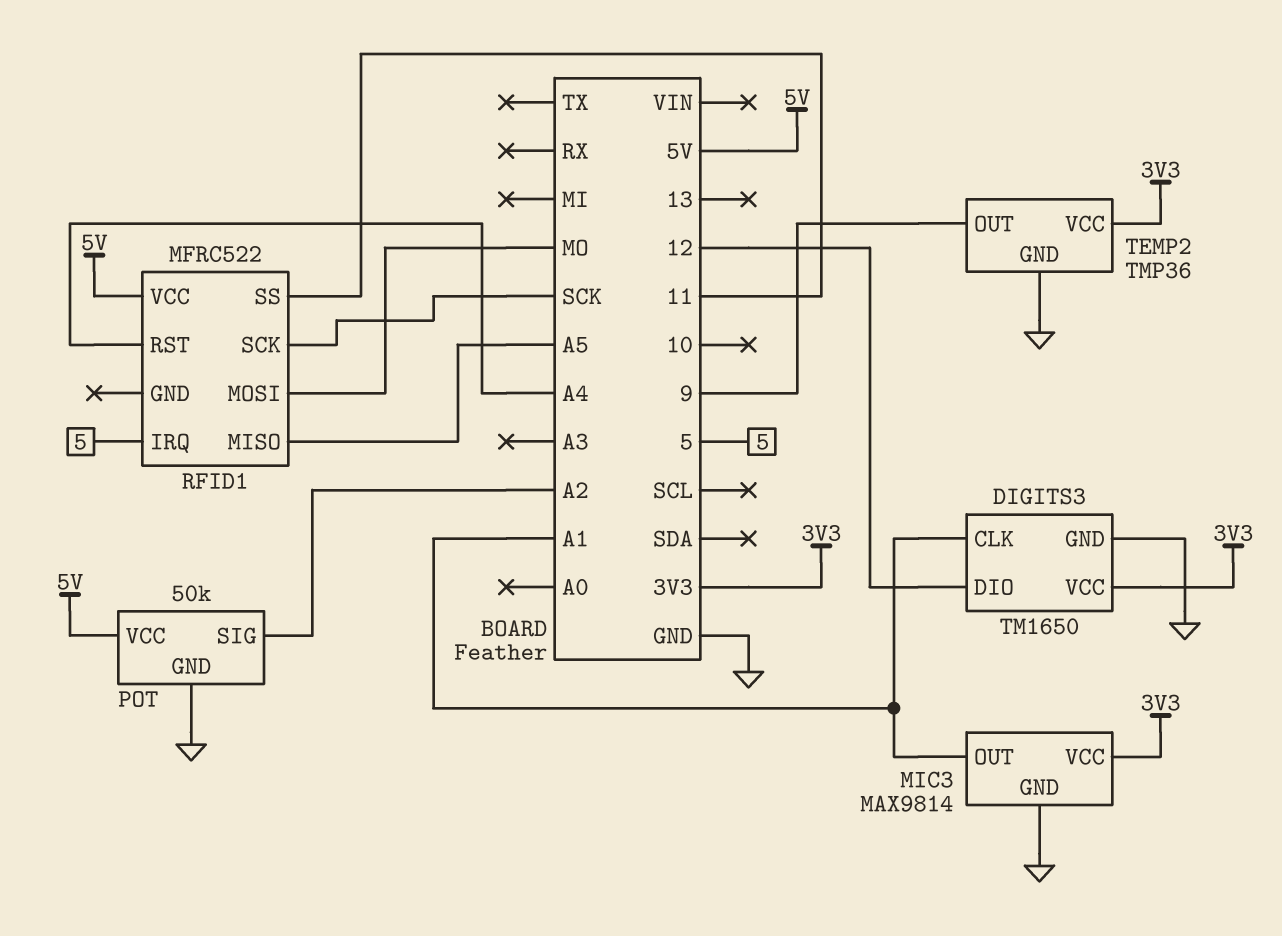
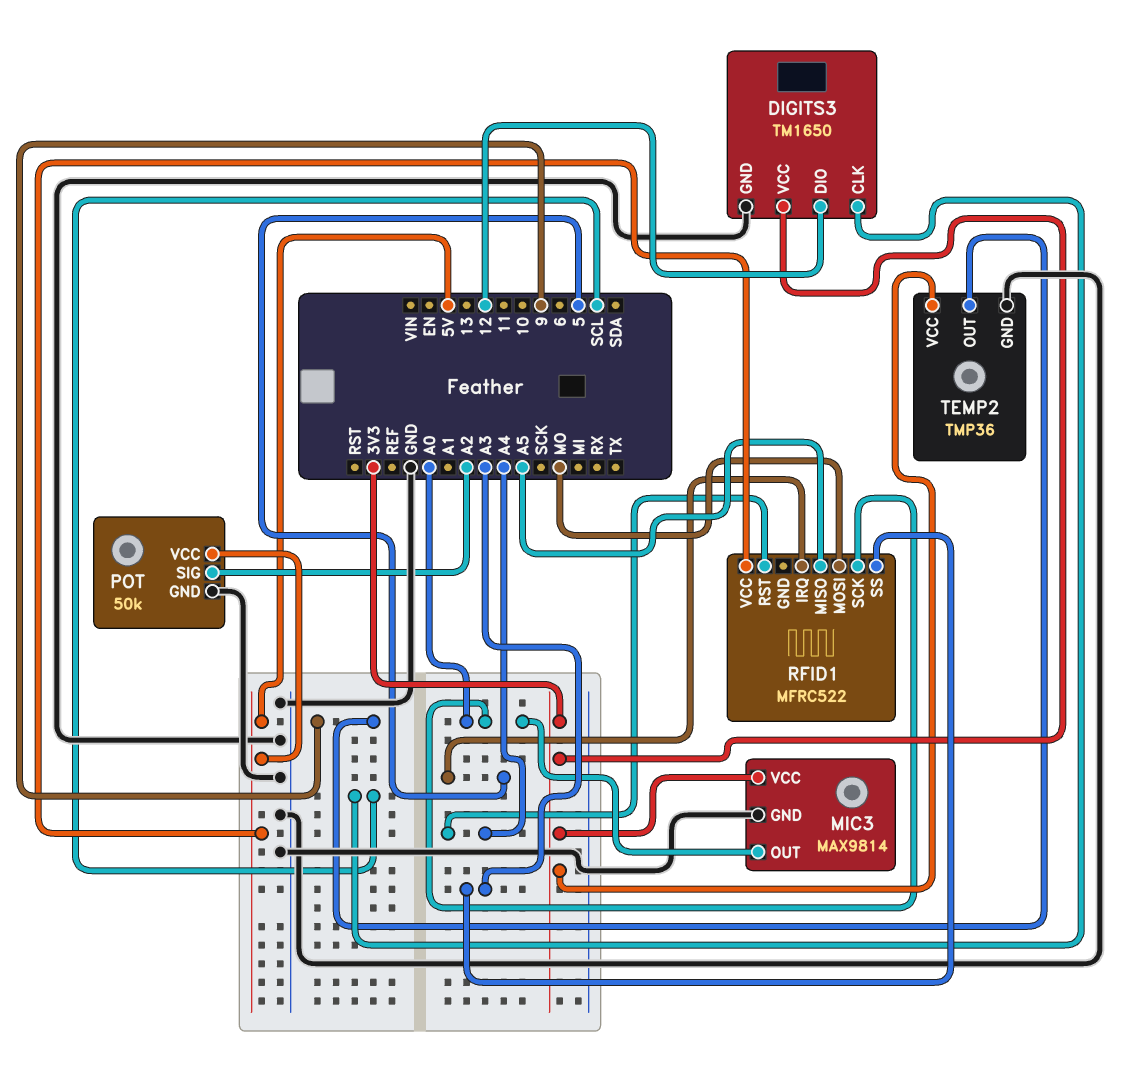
DIGITS3 pin CLK: A1 -> SCL
MIC3 pin OUT: A1 -> A0
RFID1 pin SCK: SCK -> A0
RFID1 pin SS: 11 -> A3

